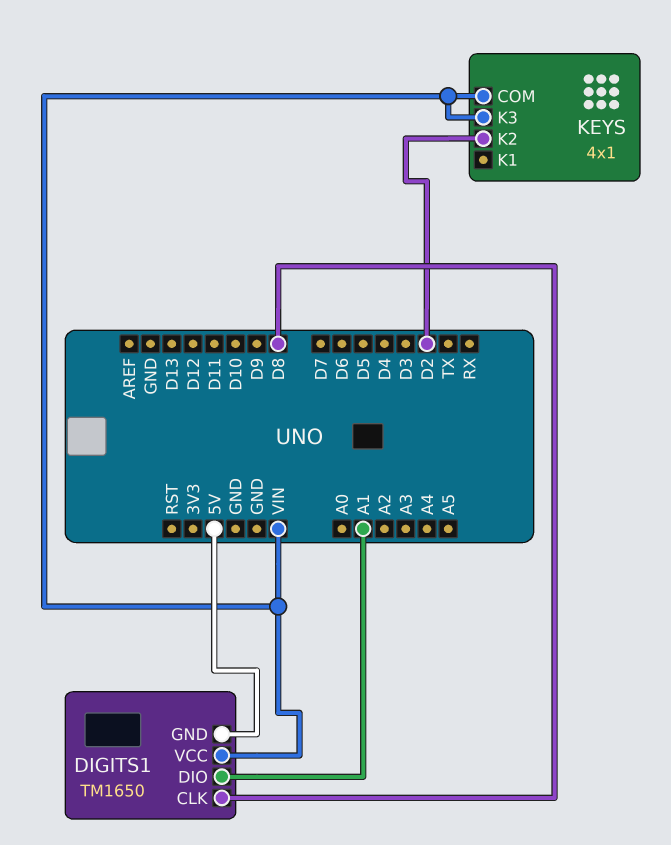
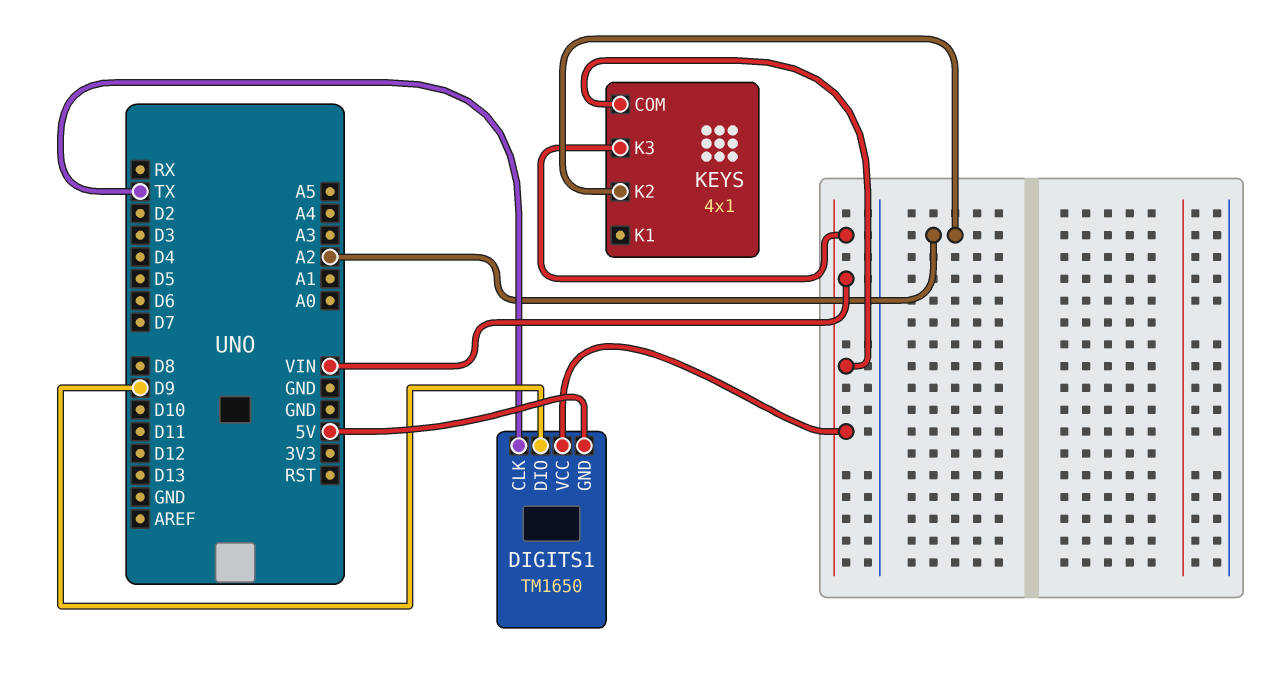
DIGITS1 pin CLK: D8 -> TX
DIGITS1 pin DIO: A1 -> D9
KEYS pin K2: D2 -> A2

